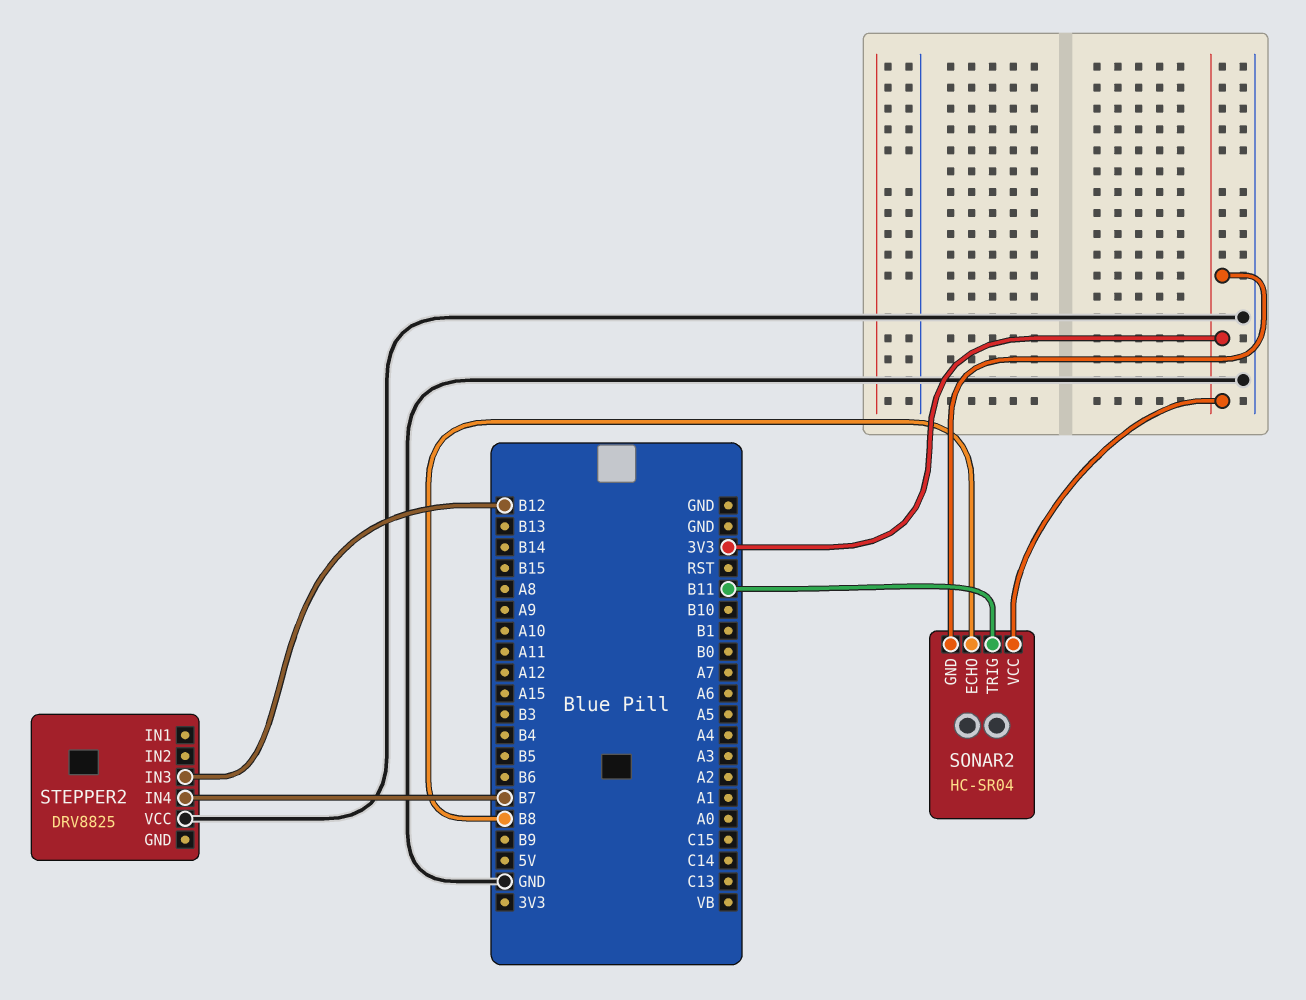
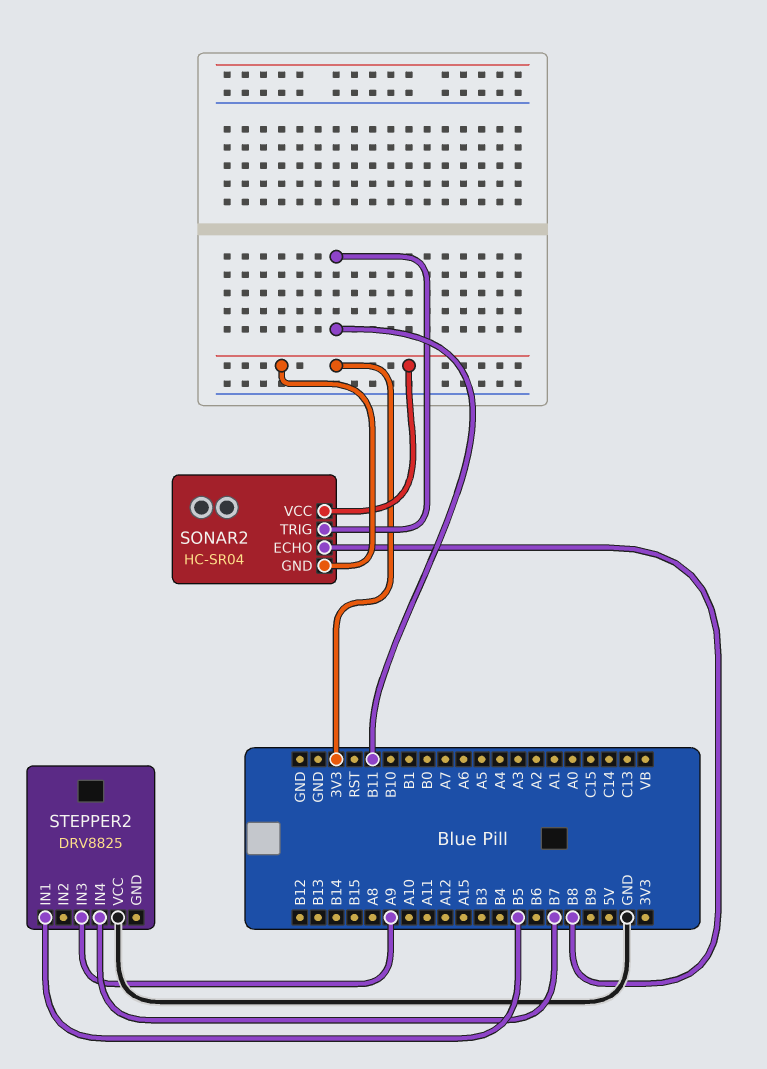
STEPPER2 pin IN1: none -> B5
STEPPER2 pin IN3: B12 -> A9

